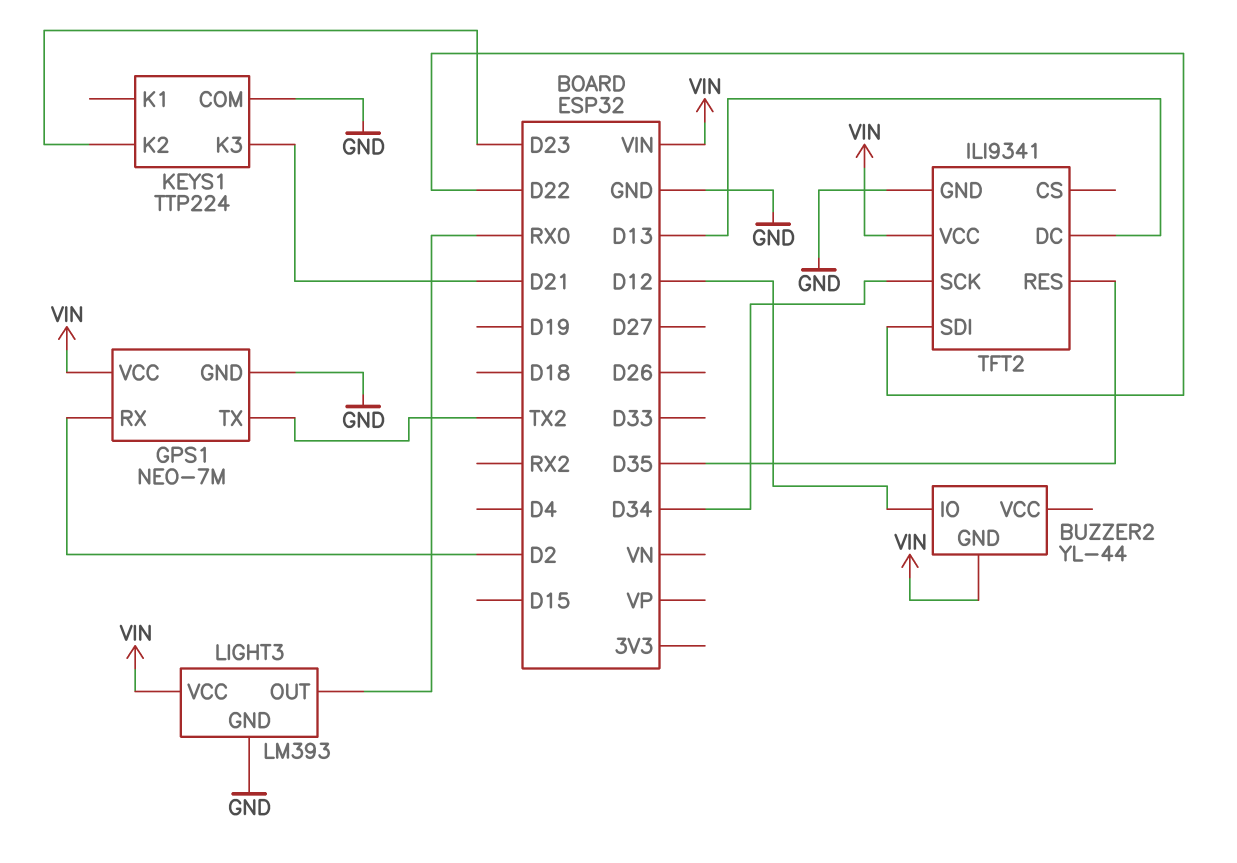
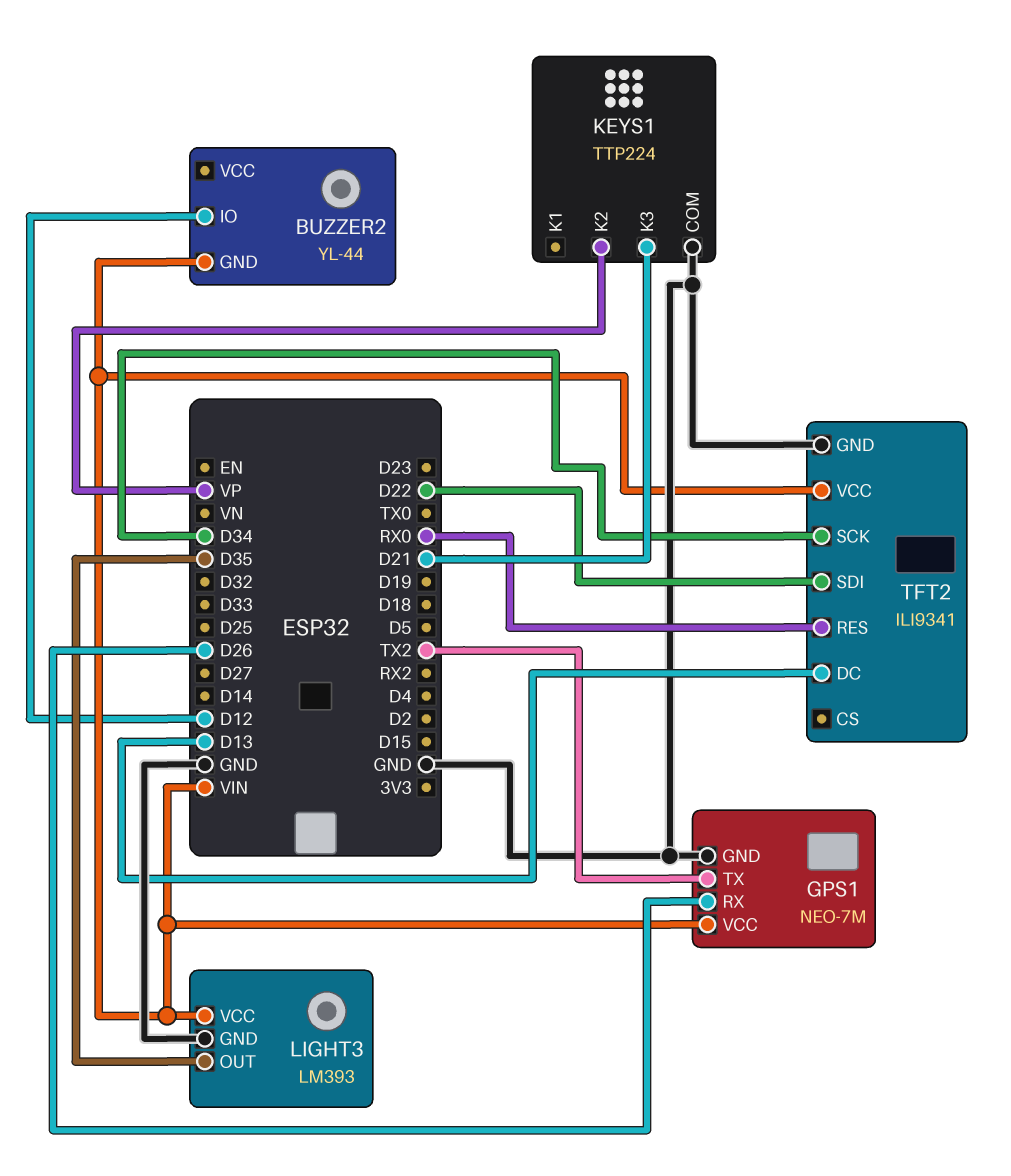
GPS1 pin RX: D2 -> D26
KEYS1 pin K2: D23 -> VP
LIGHT3 pin OUT: RX0 -> D35
TFT2 pin RES: D35 -> RX0

